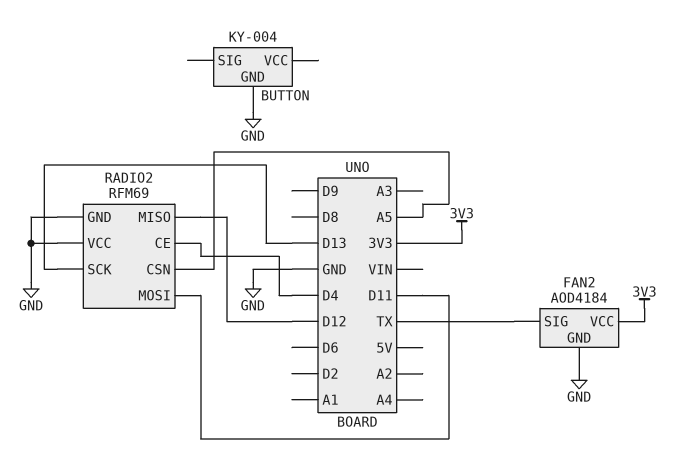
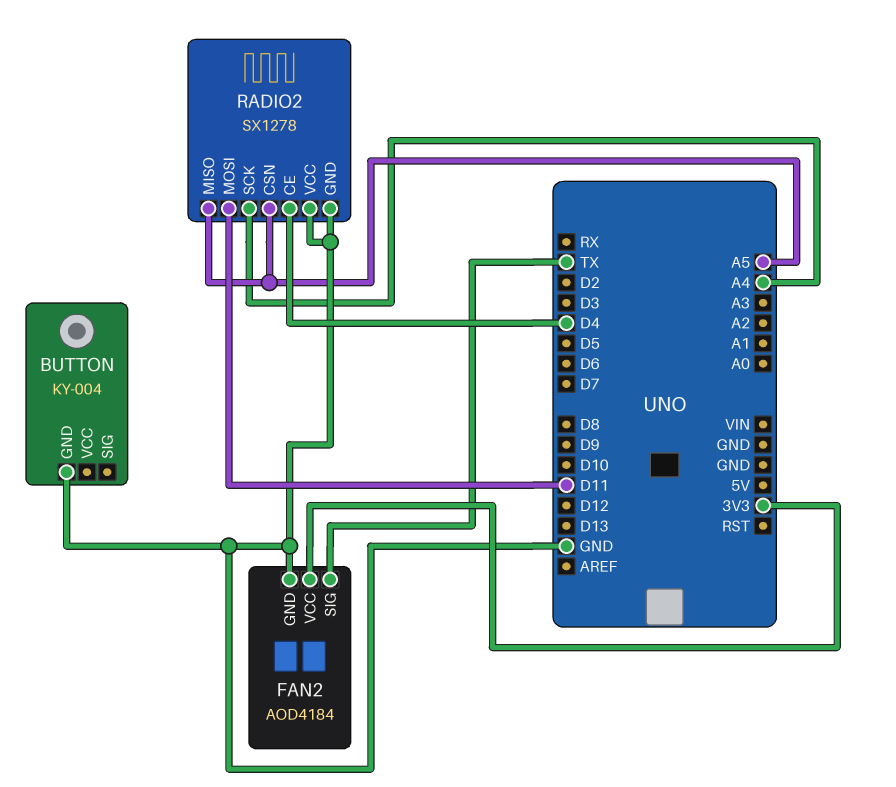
RADIO2: RFM69 -> SX1278
RADIO2 pin MISO: D12 -> A5
RADIO2 pin SCK: D13 -> A4

